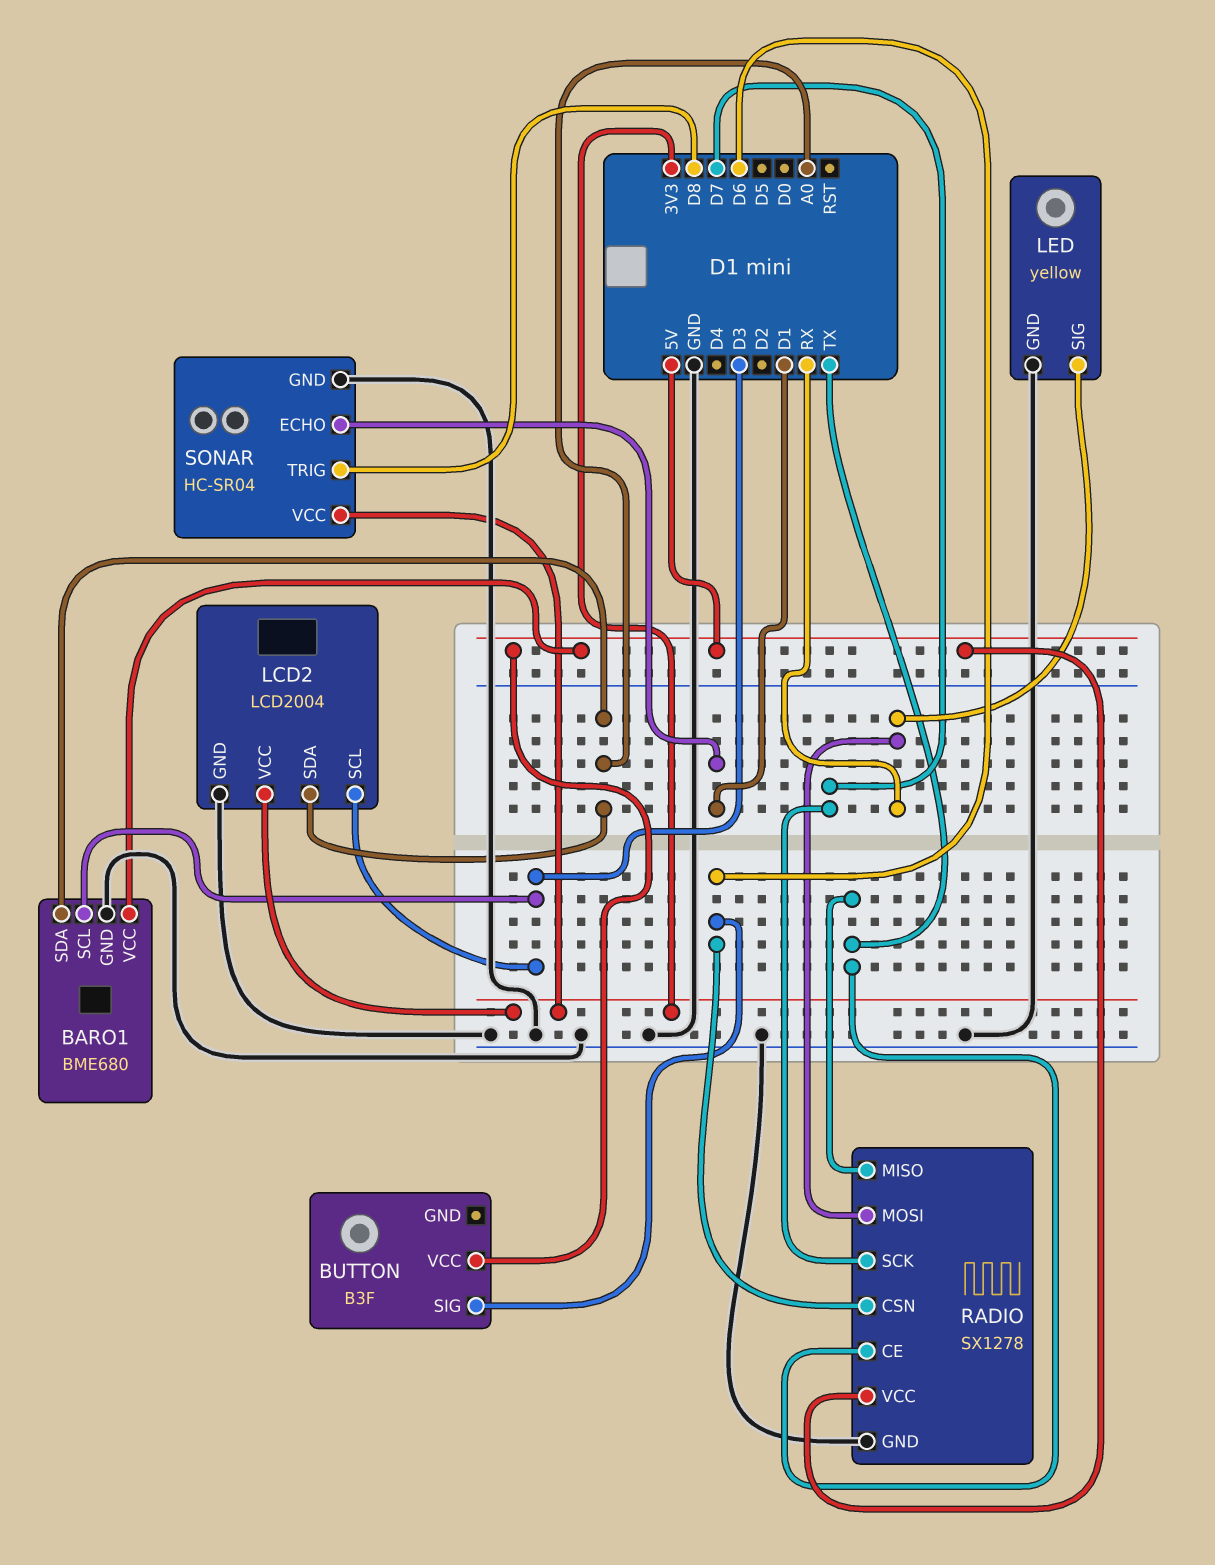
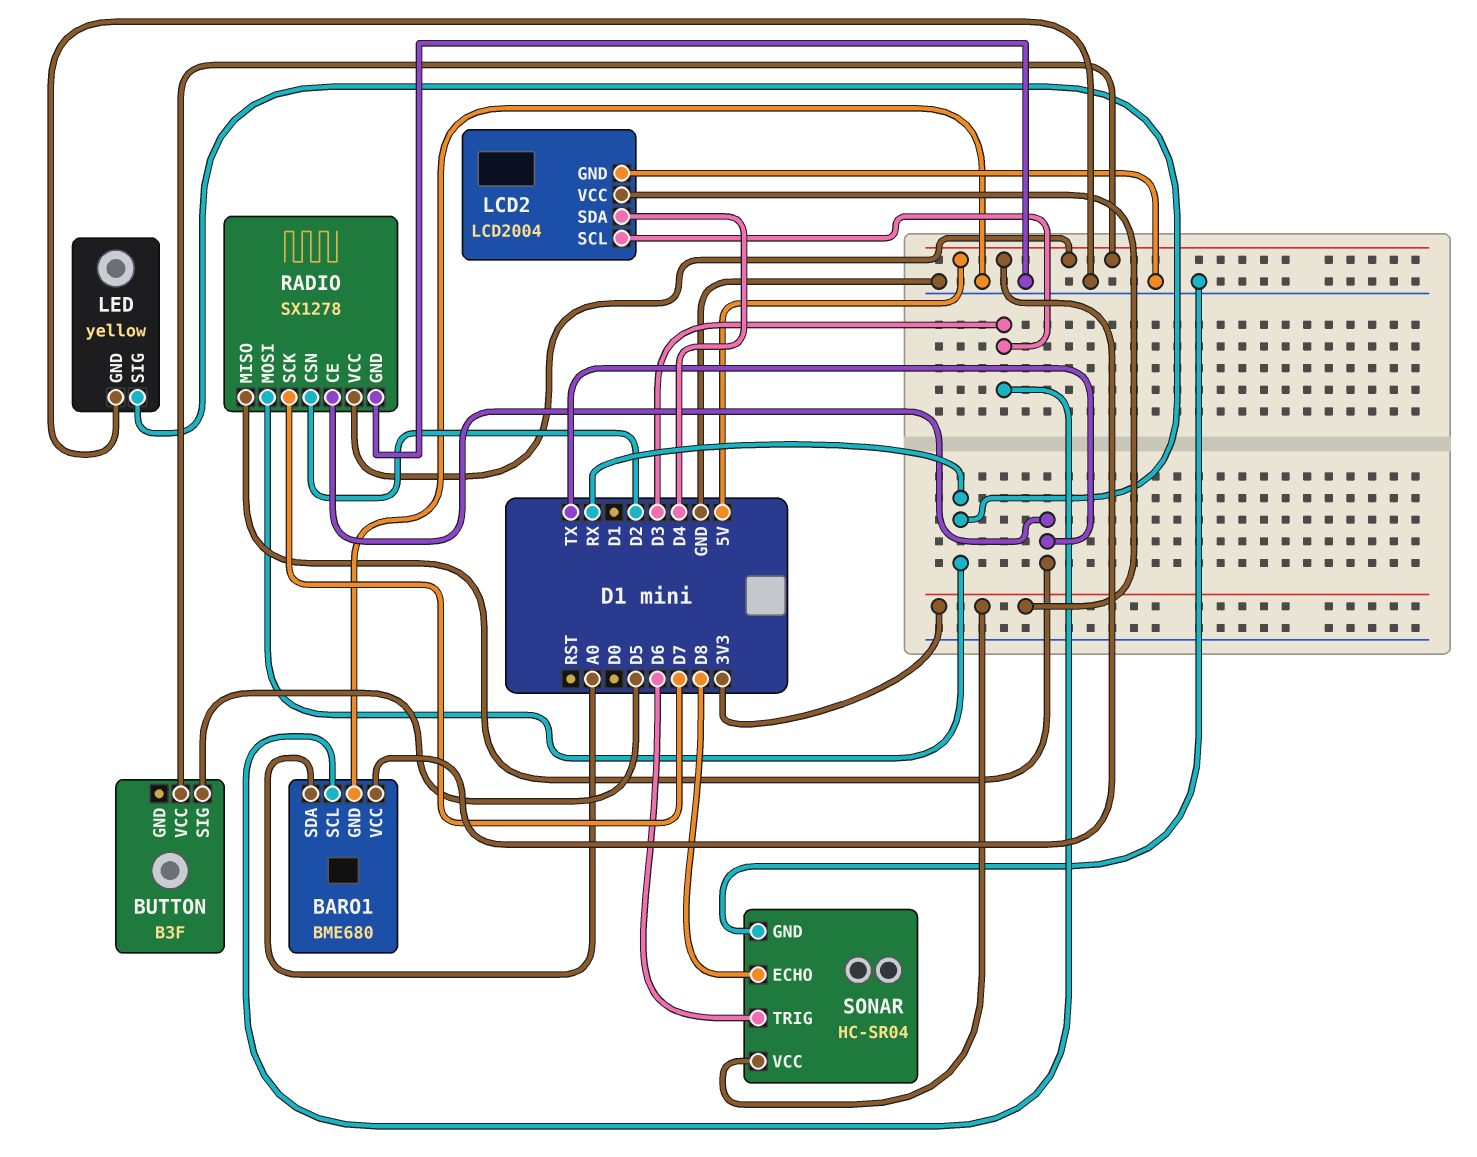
BUTTON pin SIG: D6 -> D5
LCD2 pin SDA: A0 -> D4
RADIO pin CSN: D6 -> D2
SONAR pin ECHO: D1 -> D8
SONAR pin TRIG: D8 -> D6

